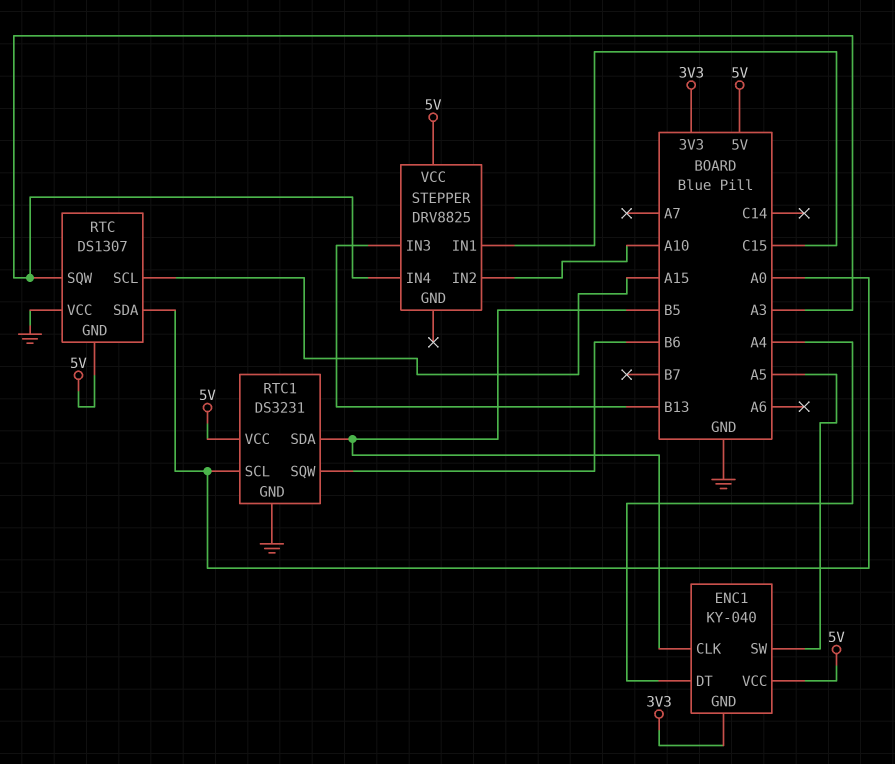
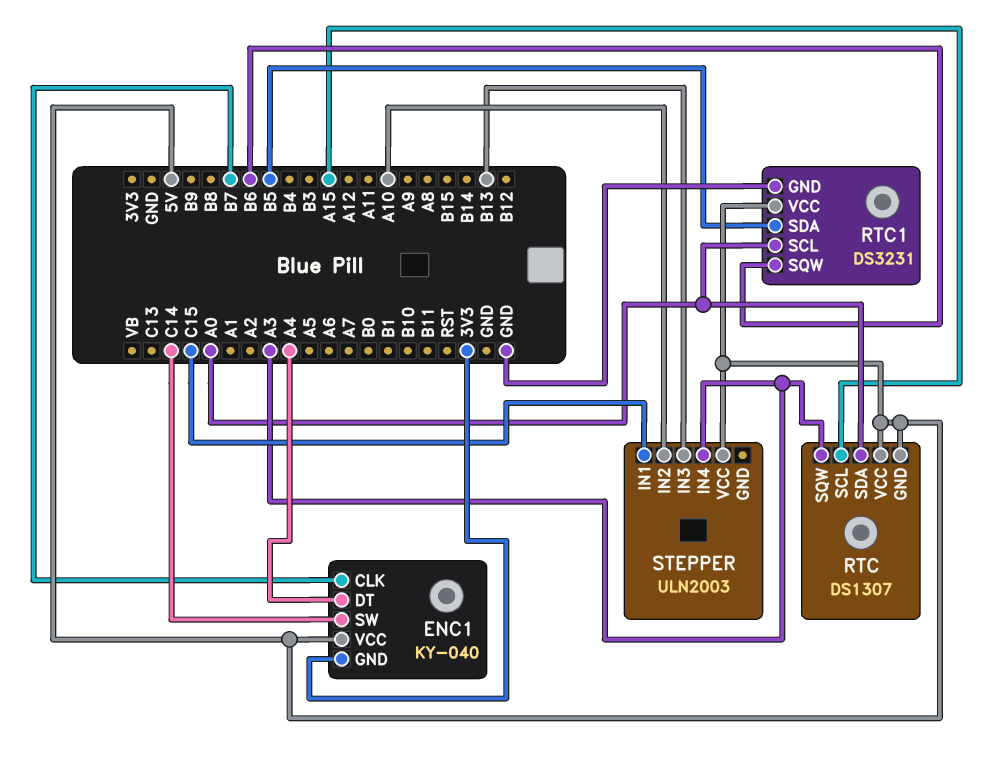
ENC1 pin CLK: B5 -> B7
ENC1 pin SW: A5 -> C14
RTC pin VCC: GND -> 5V
STEPPER: DRV8825 -> ULN2003

